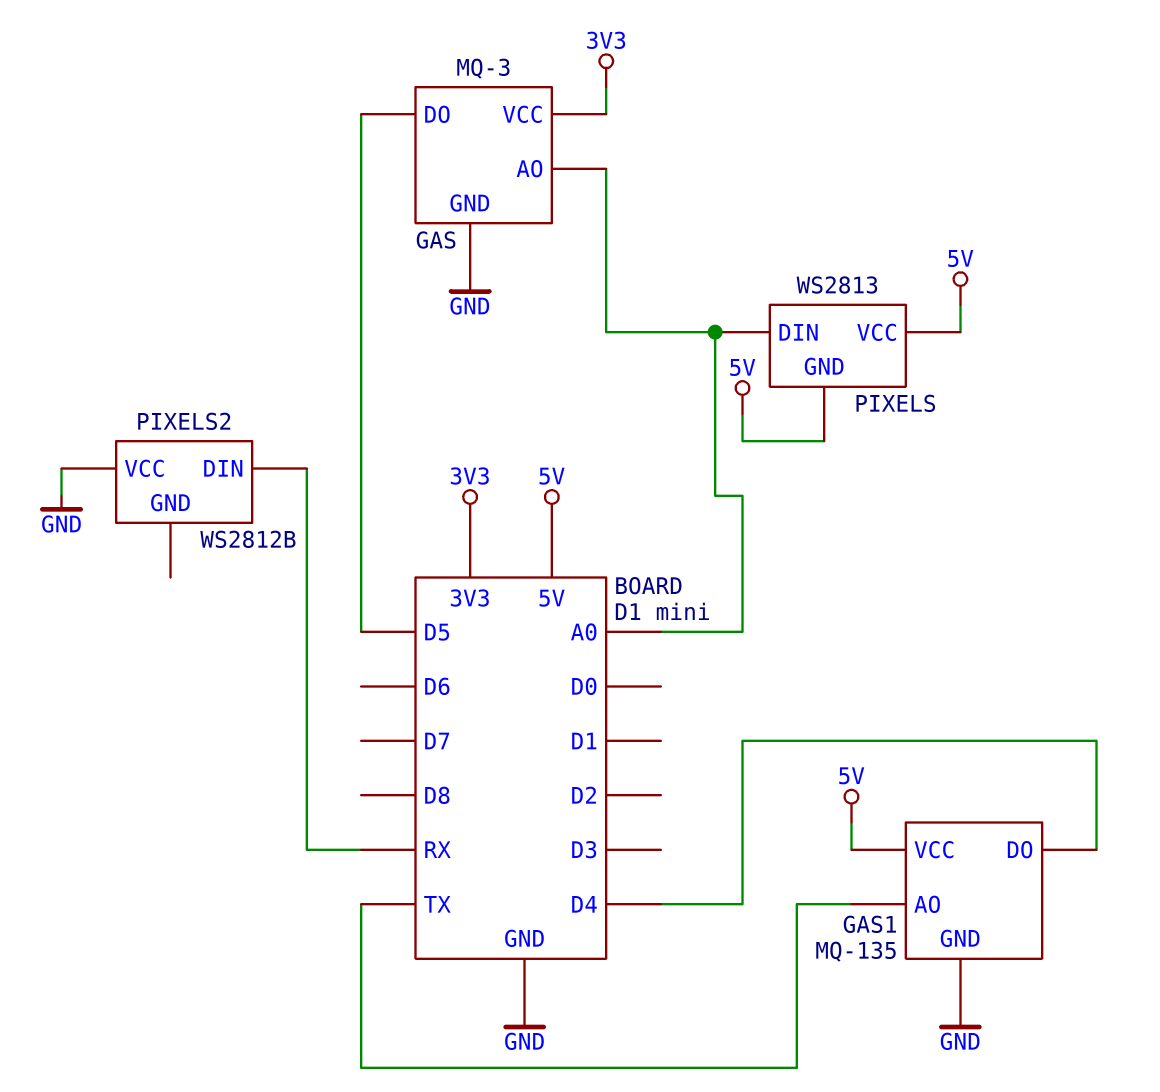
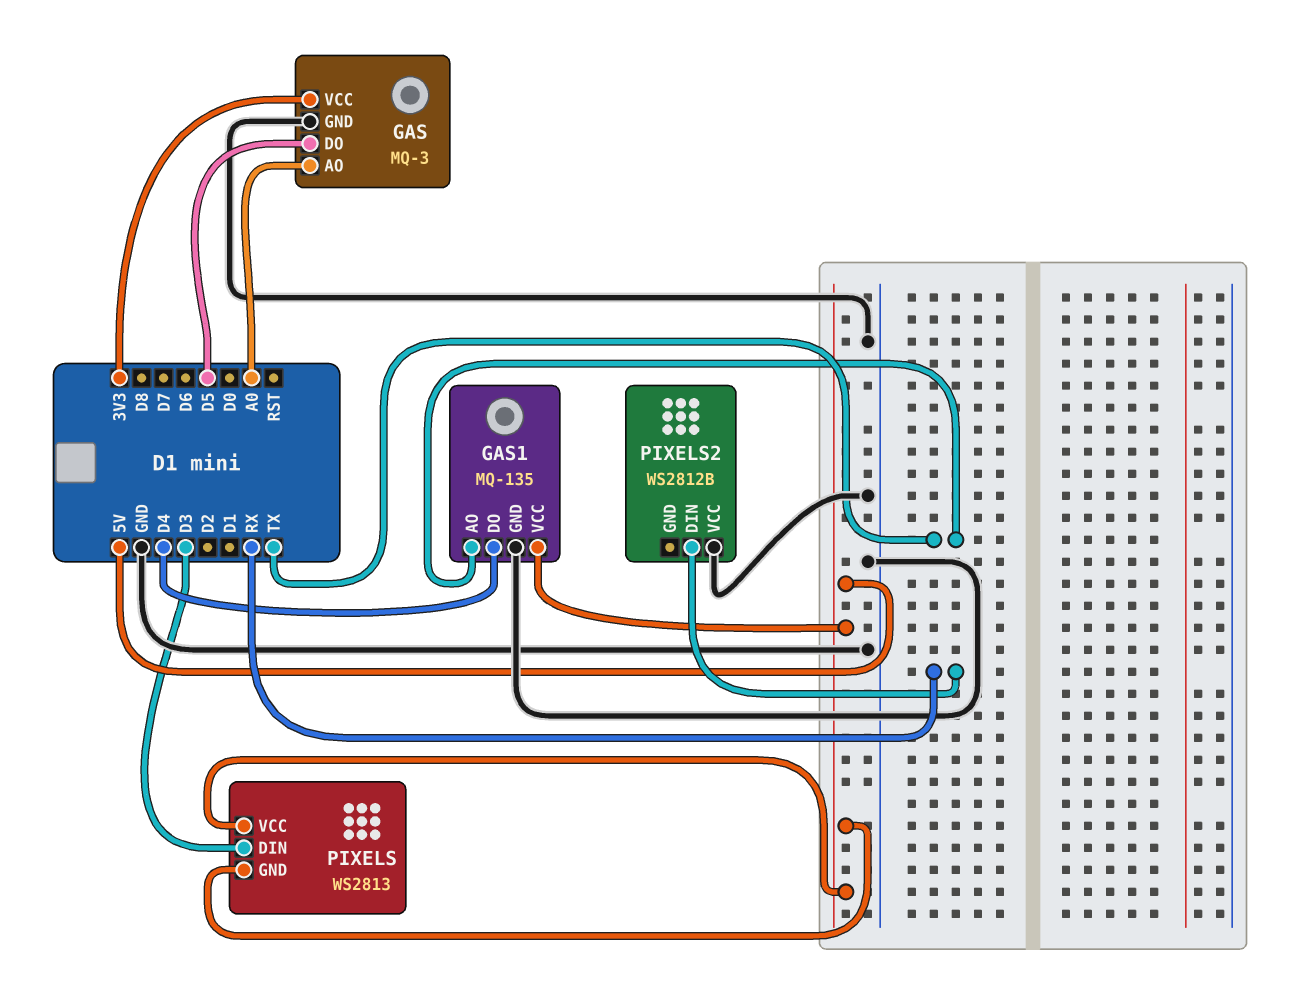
PIXELS pin DIN: A0 -> D3

